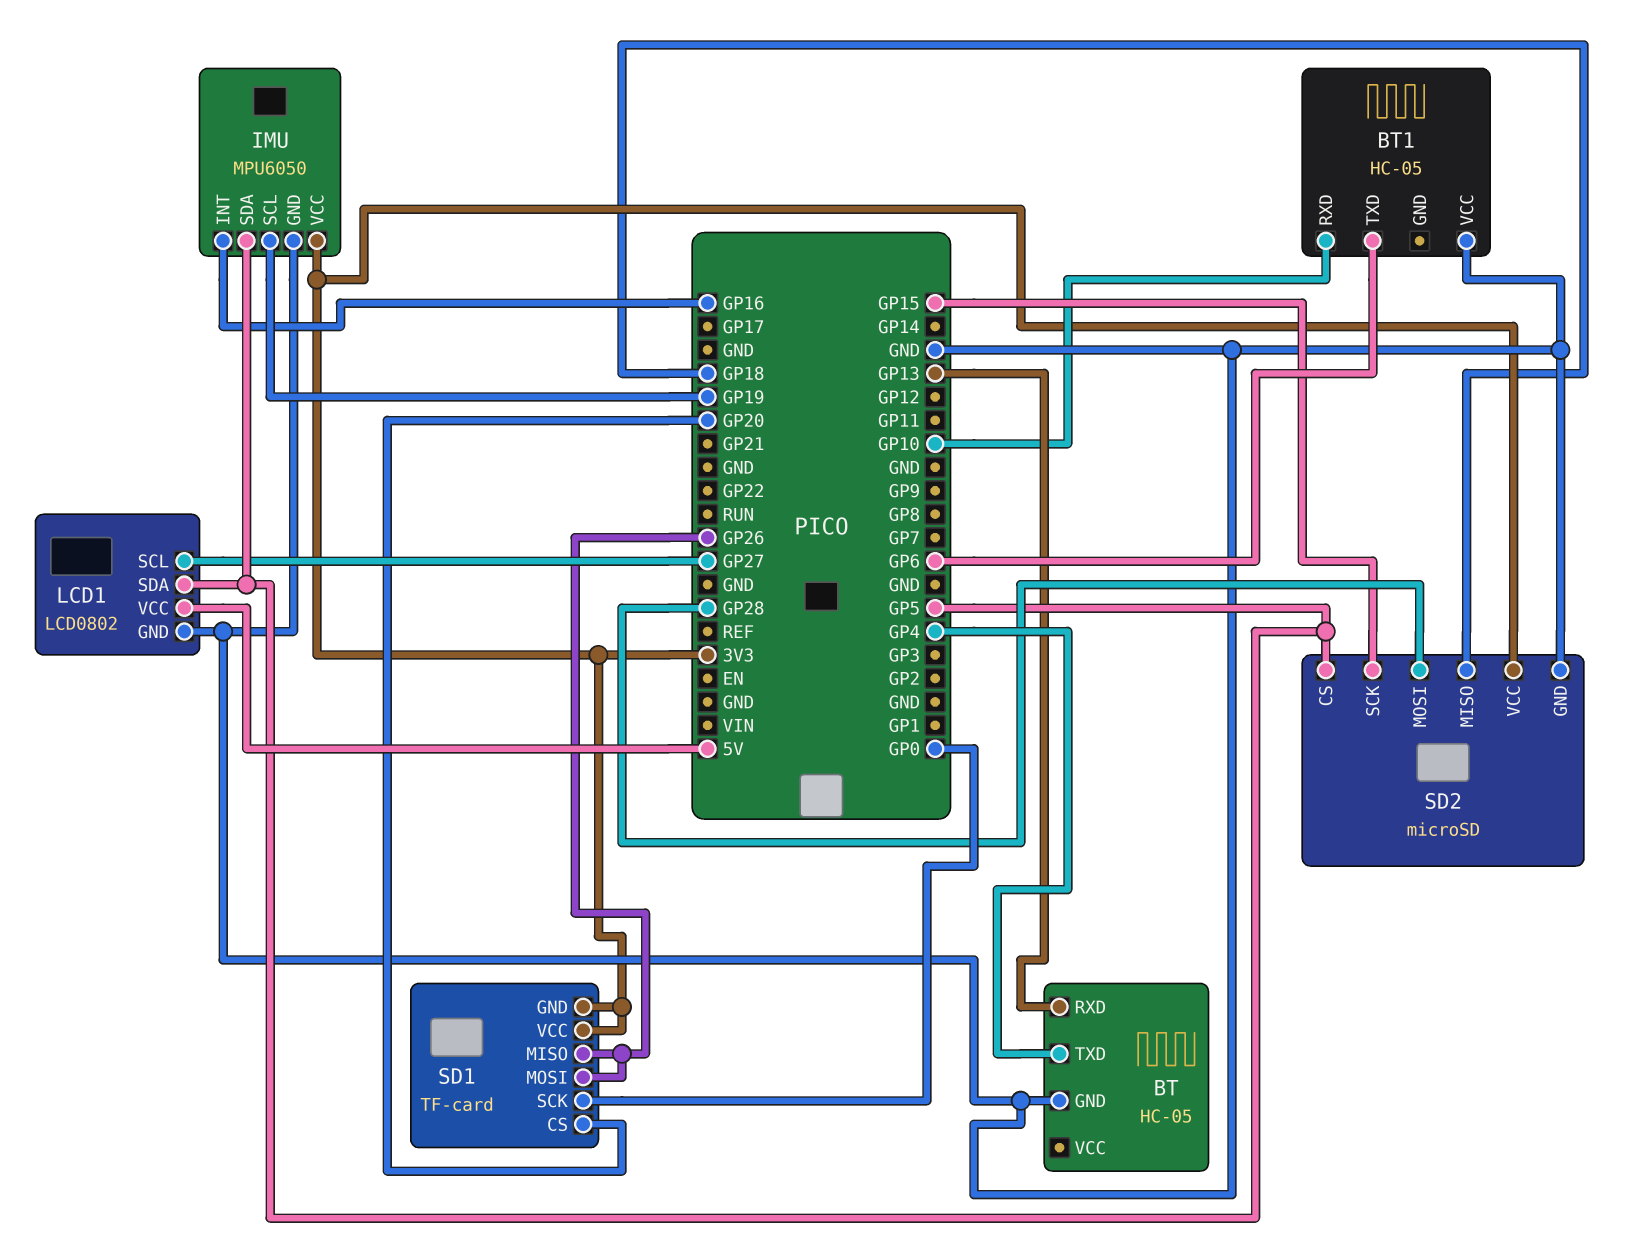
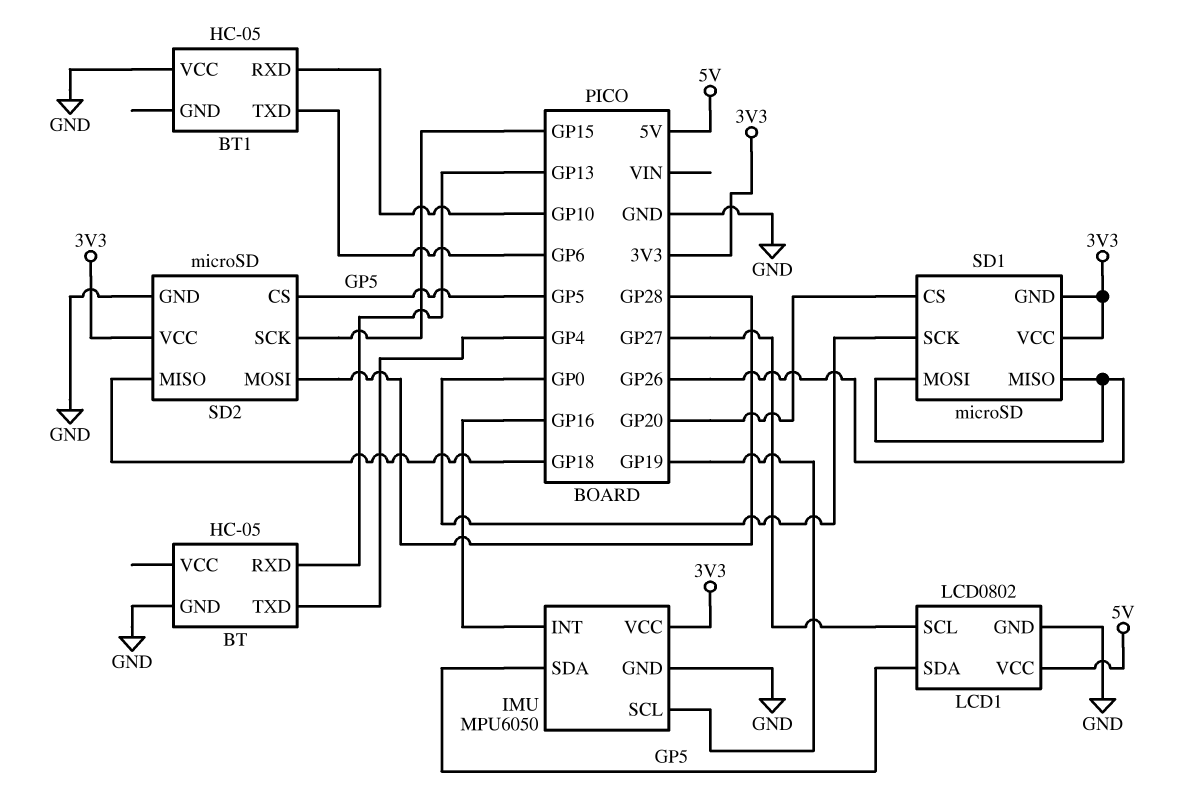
SD1: TF-card -> microSD

